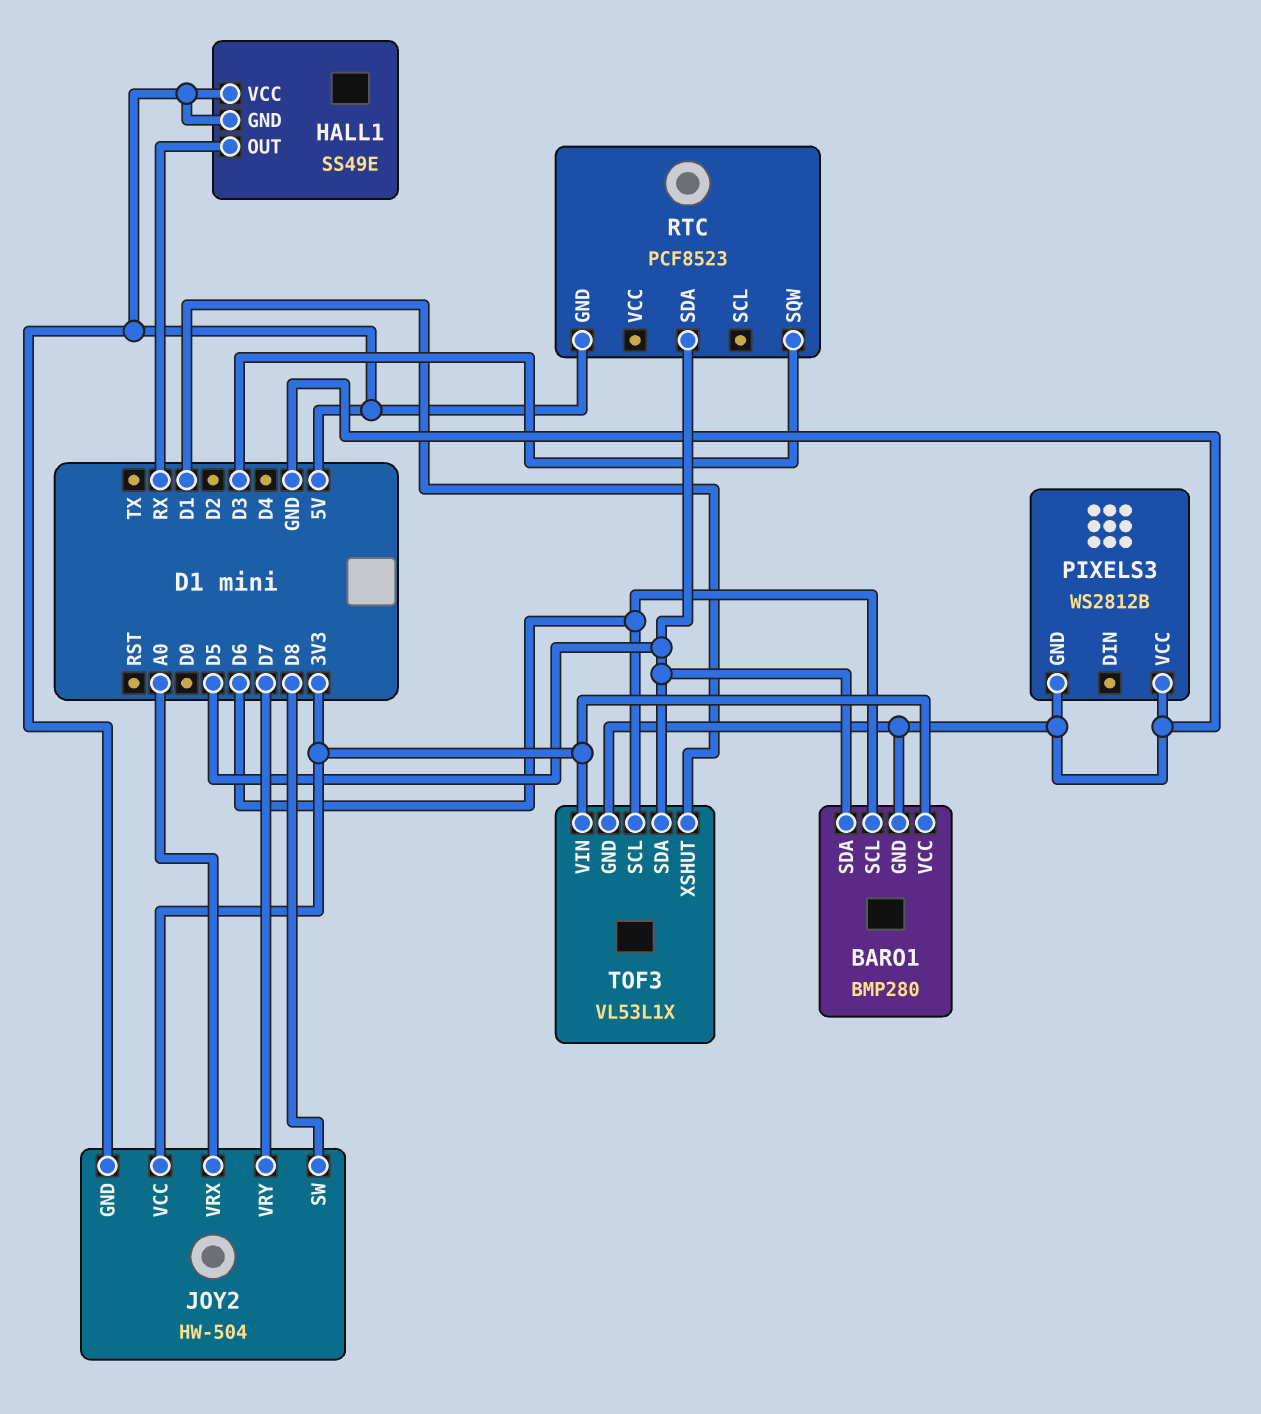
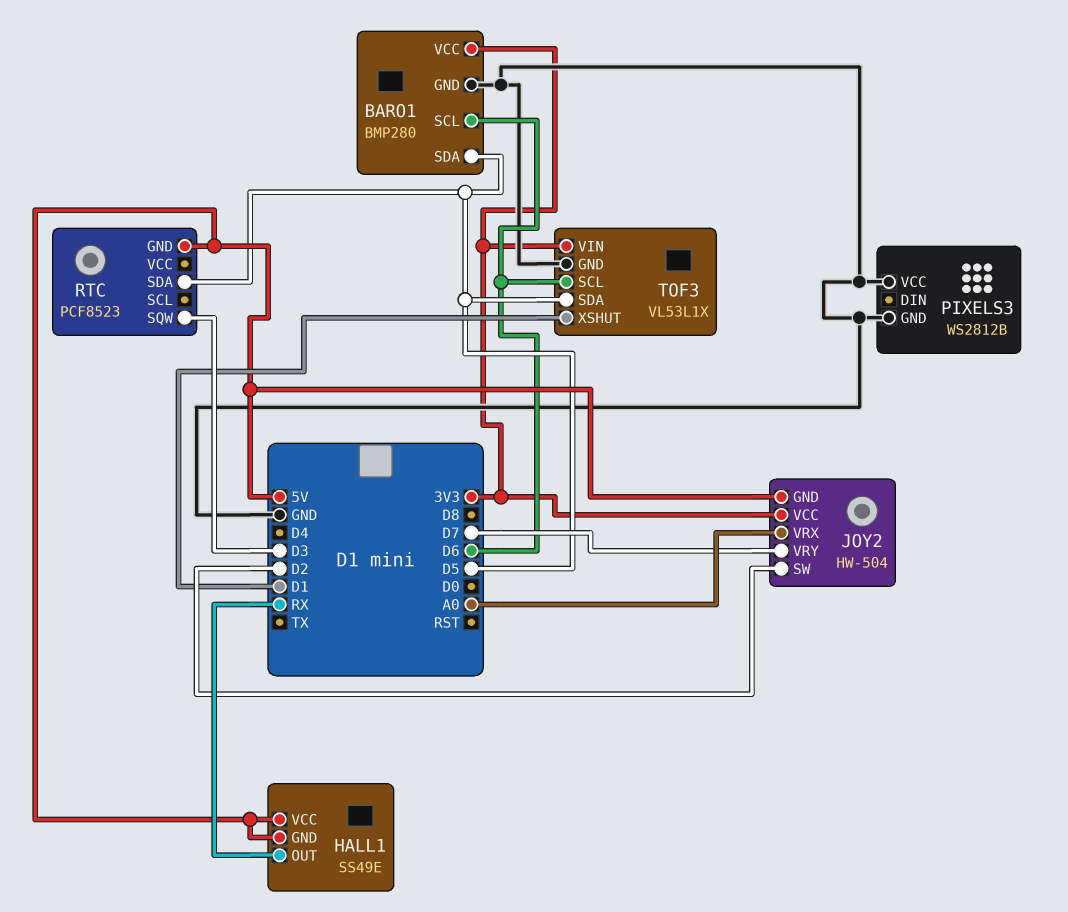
JOY2 pin SW: D8 -> D2

